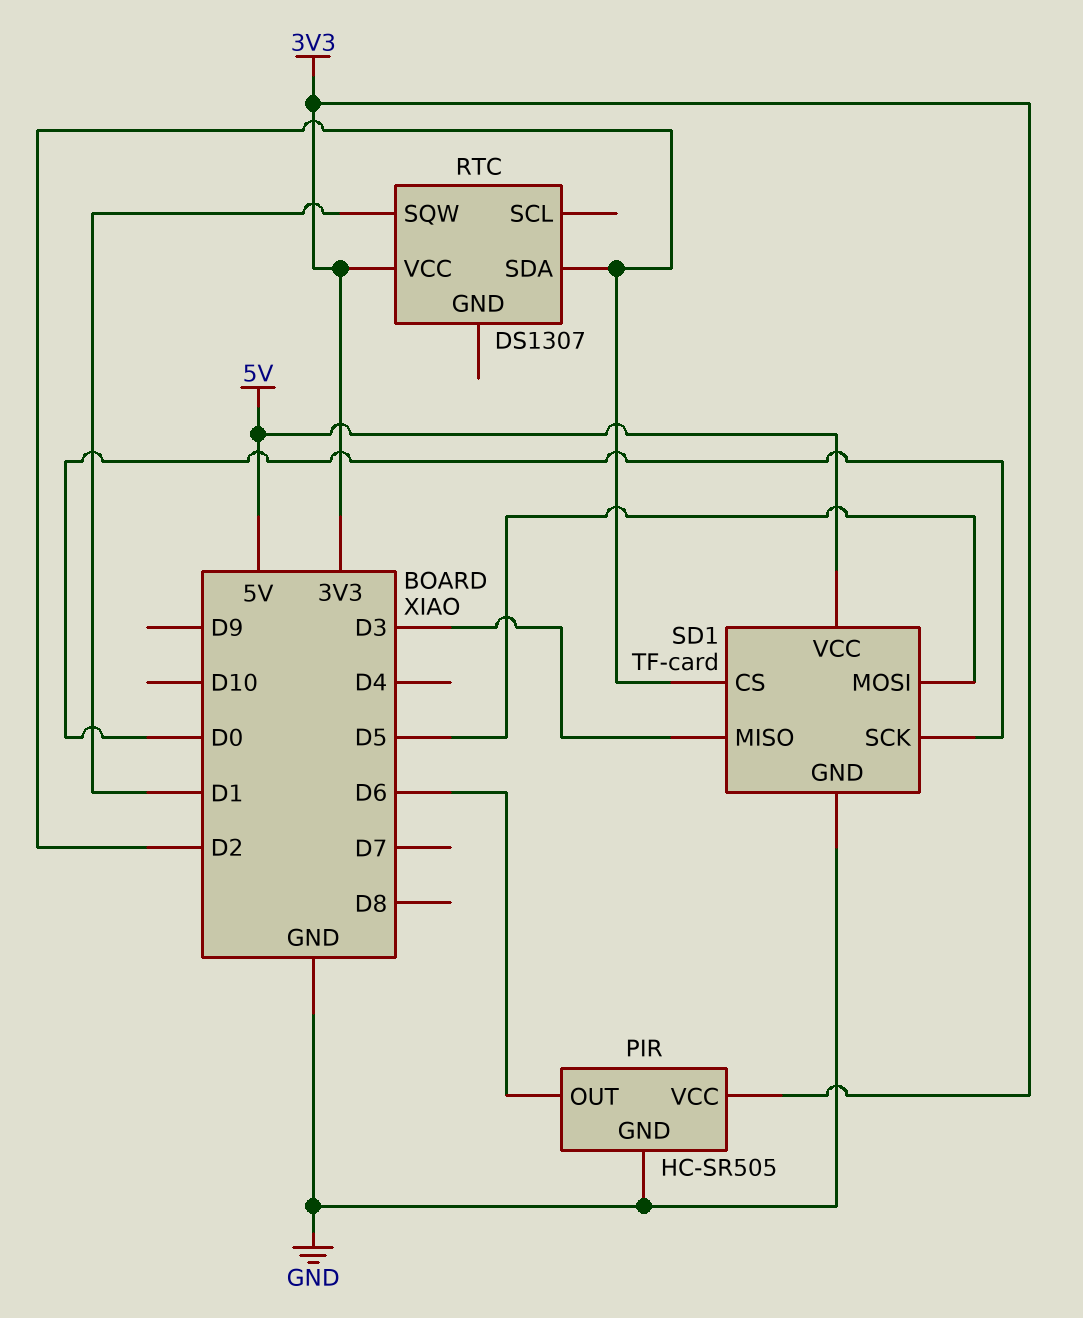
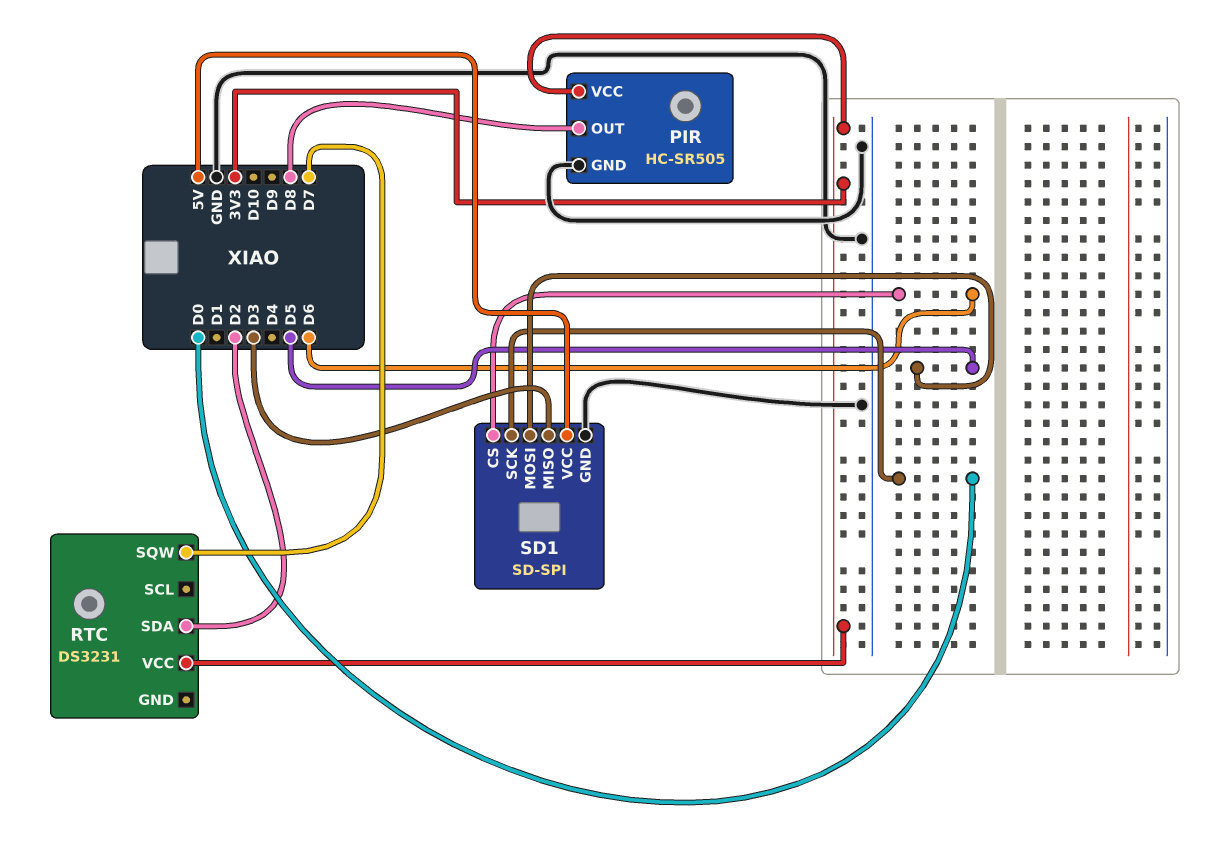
PIR pin OUT: D6 -> D8
RTC: DS1307 -> DS3231
RTC pin SQW: D1 -> D7
SD1: TF-card -> SD-SPI
SD1 pin CS: D2 -> D6

